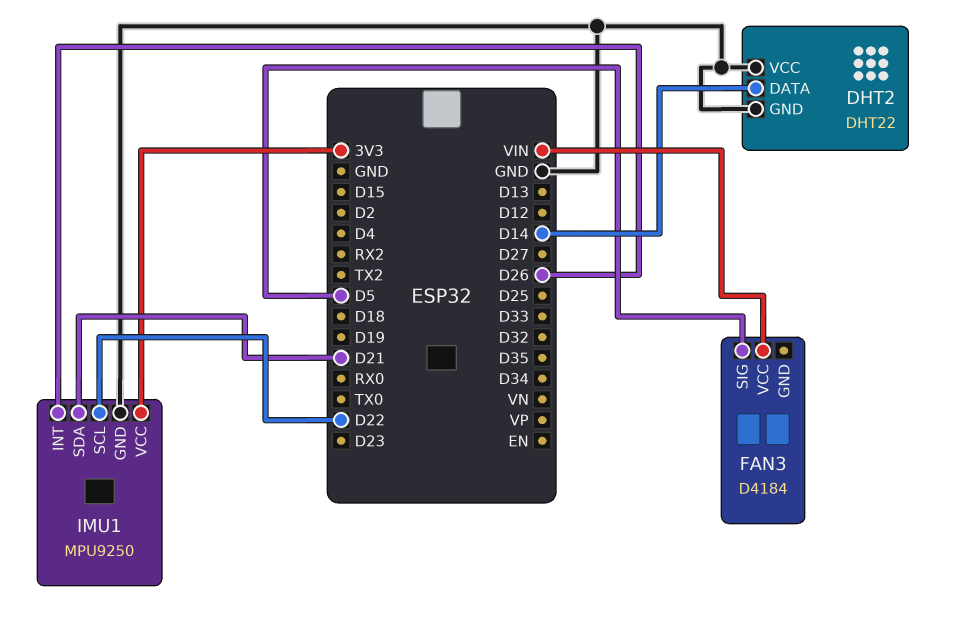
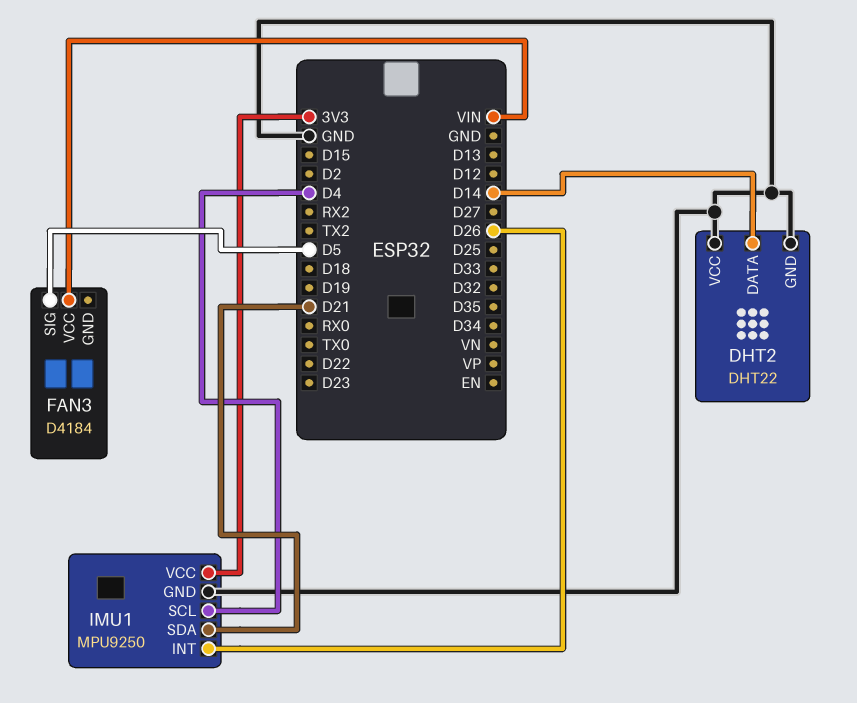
IMU1 pin SCL: D22 -> D4

